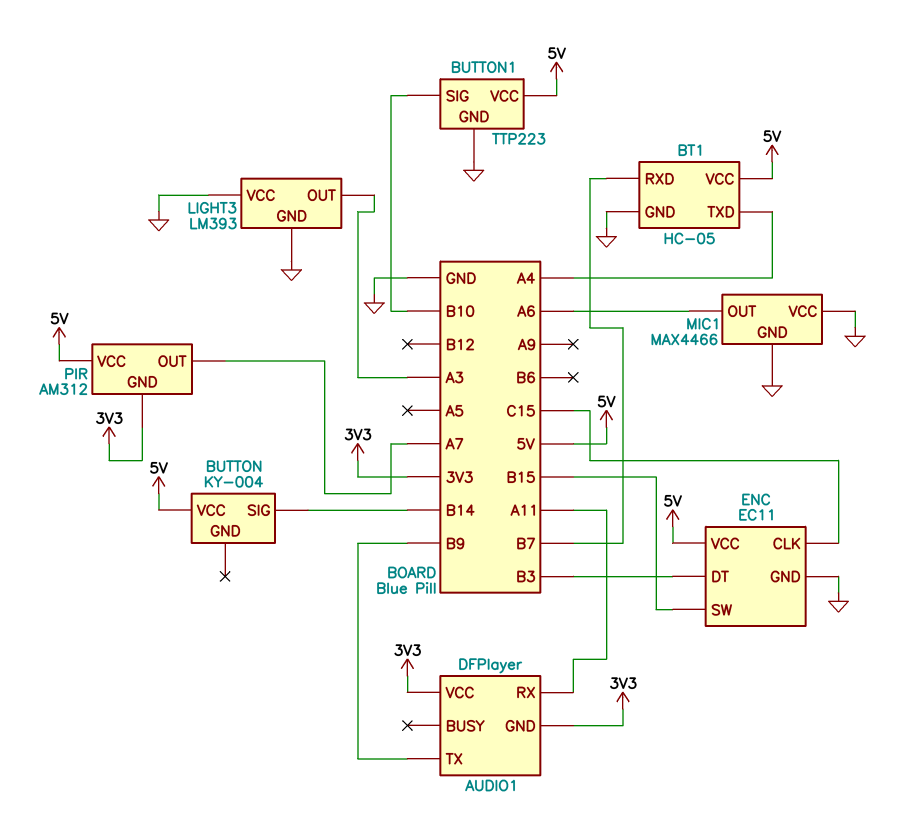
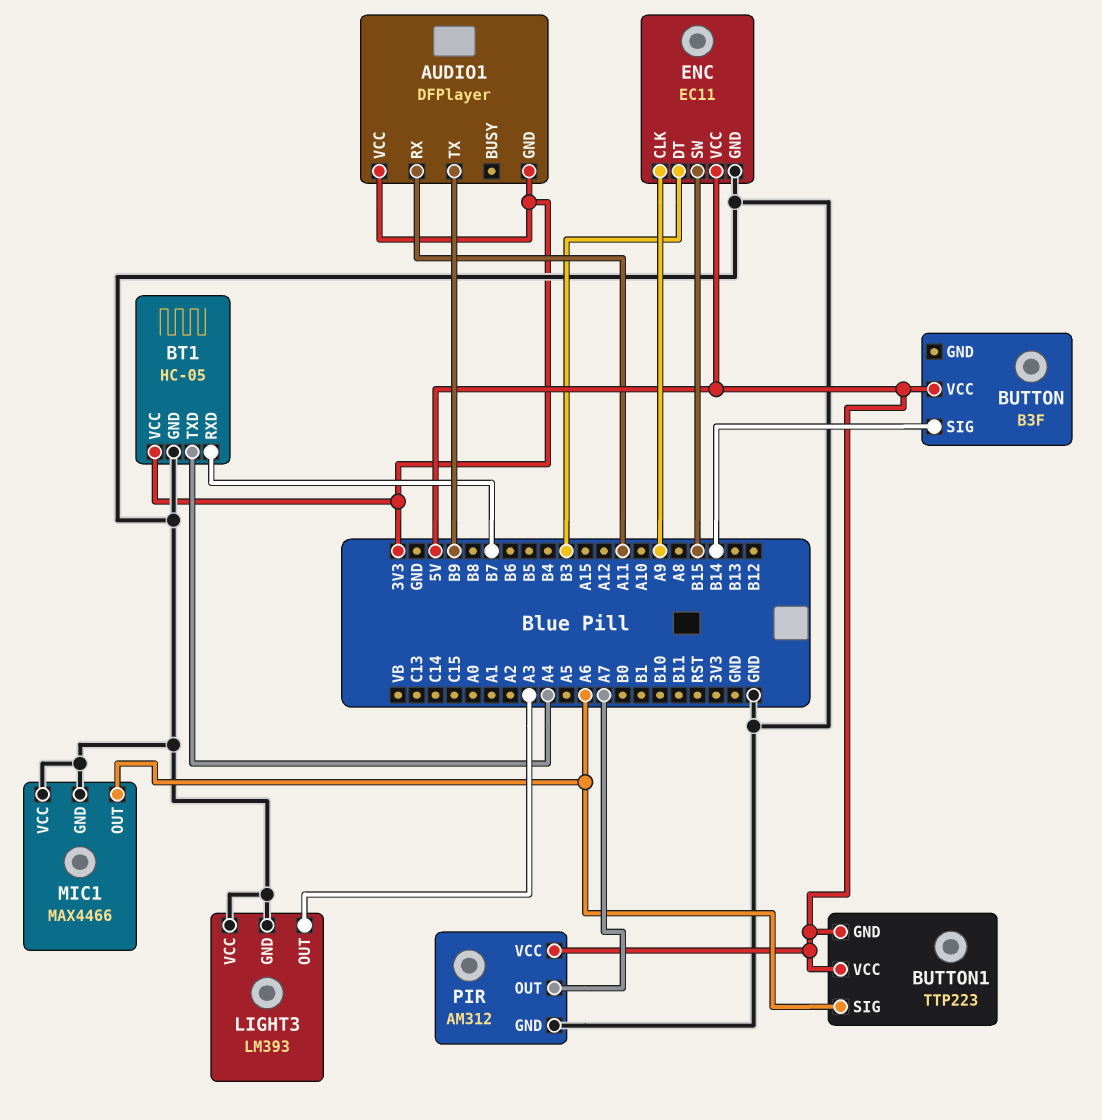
BT1 pin VCC: 5V -> 3V3
BUTTON: KY-004 -> B3F
BUTTON1 pin GND: GND -> 5V
BUTTON1 pin SIG: B10 -> A6
ENC pin CLK: C15 -> A9
PIR pin GND: 3V3 -> GND

